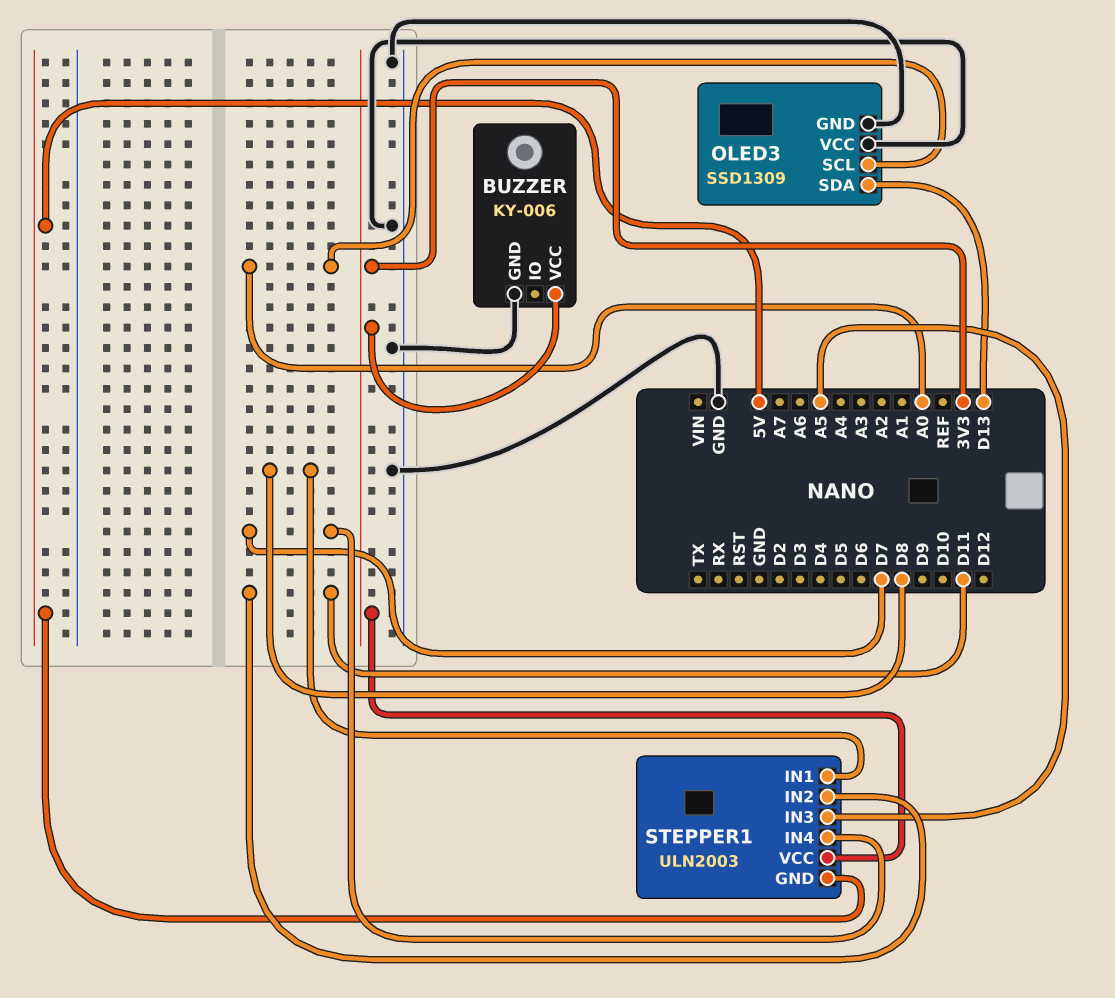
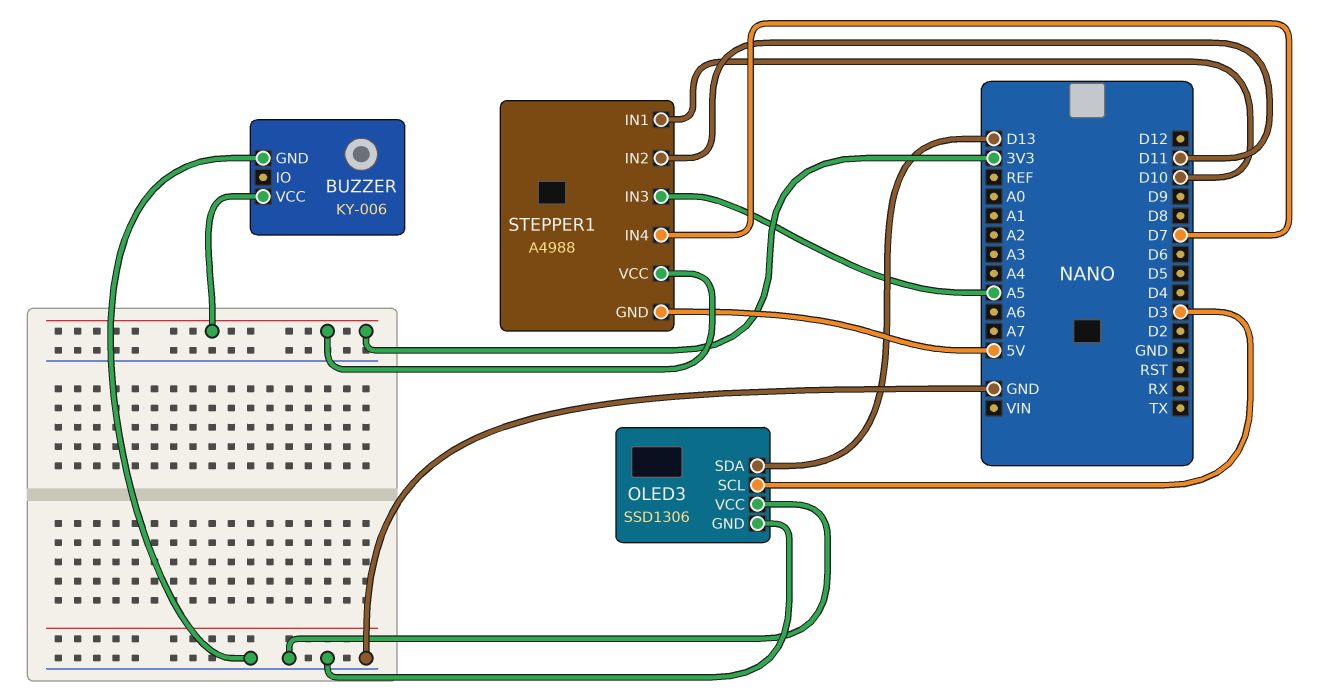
OLED3: SSD1309 -> SSD1306
OLED3 pin SCL: A0 -> D3
STEPPER1: ULN2003 -> A4988
STEPPER1 pin IN1: D8 -> D10

